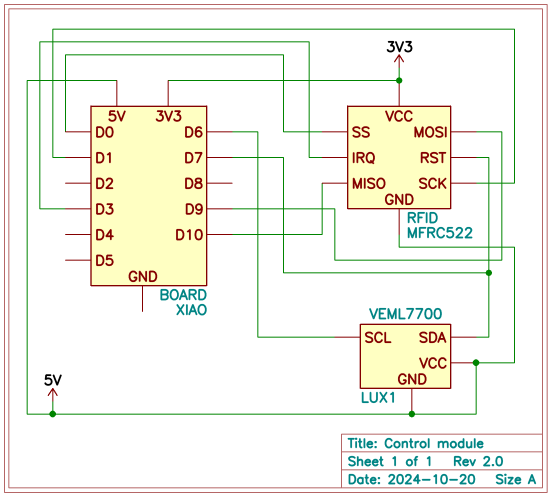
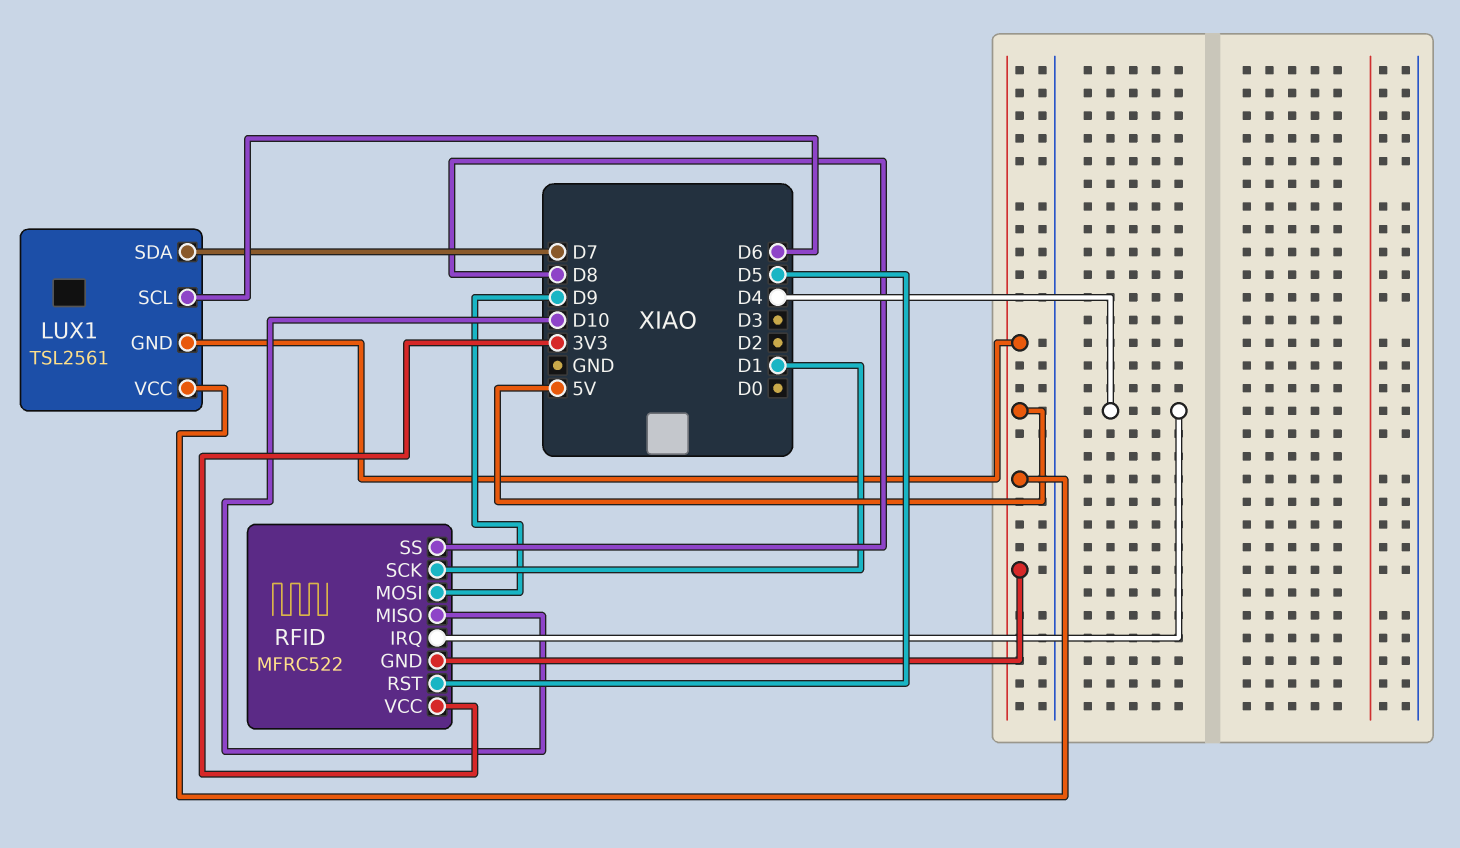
LUX1: VEML7700 -> TSL2561
RFID pin IRQ: D3 -> D4
RFID pin RST: D7 -> D5
RFID pin SS: D0 -> D8

